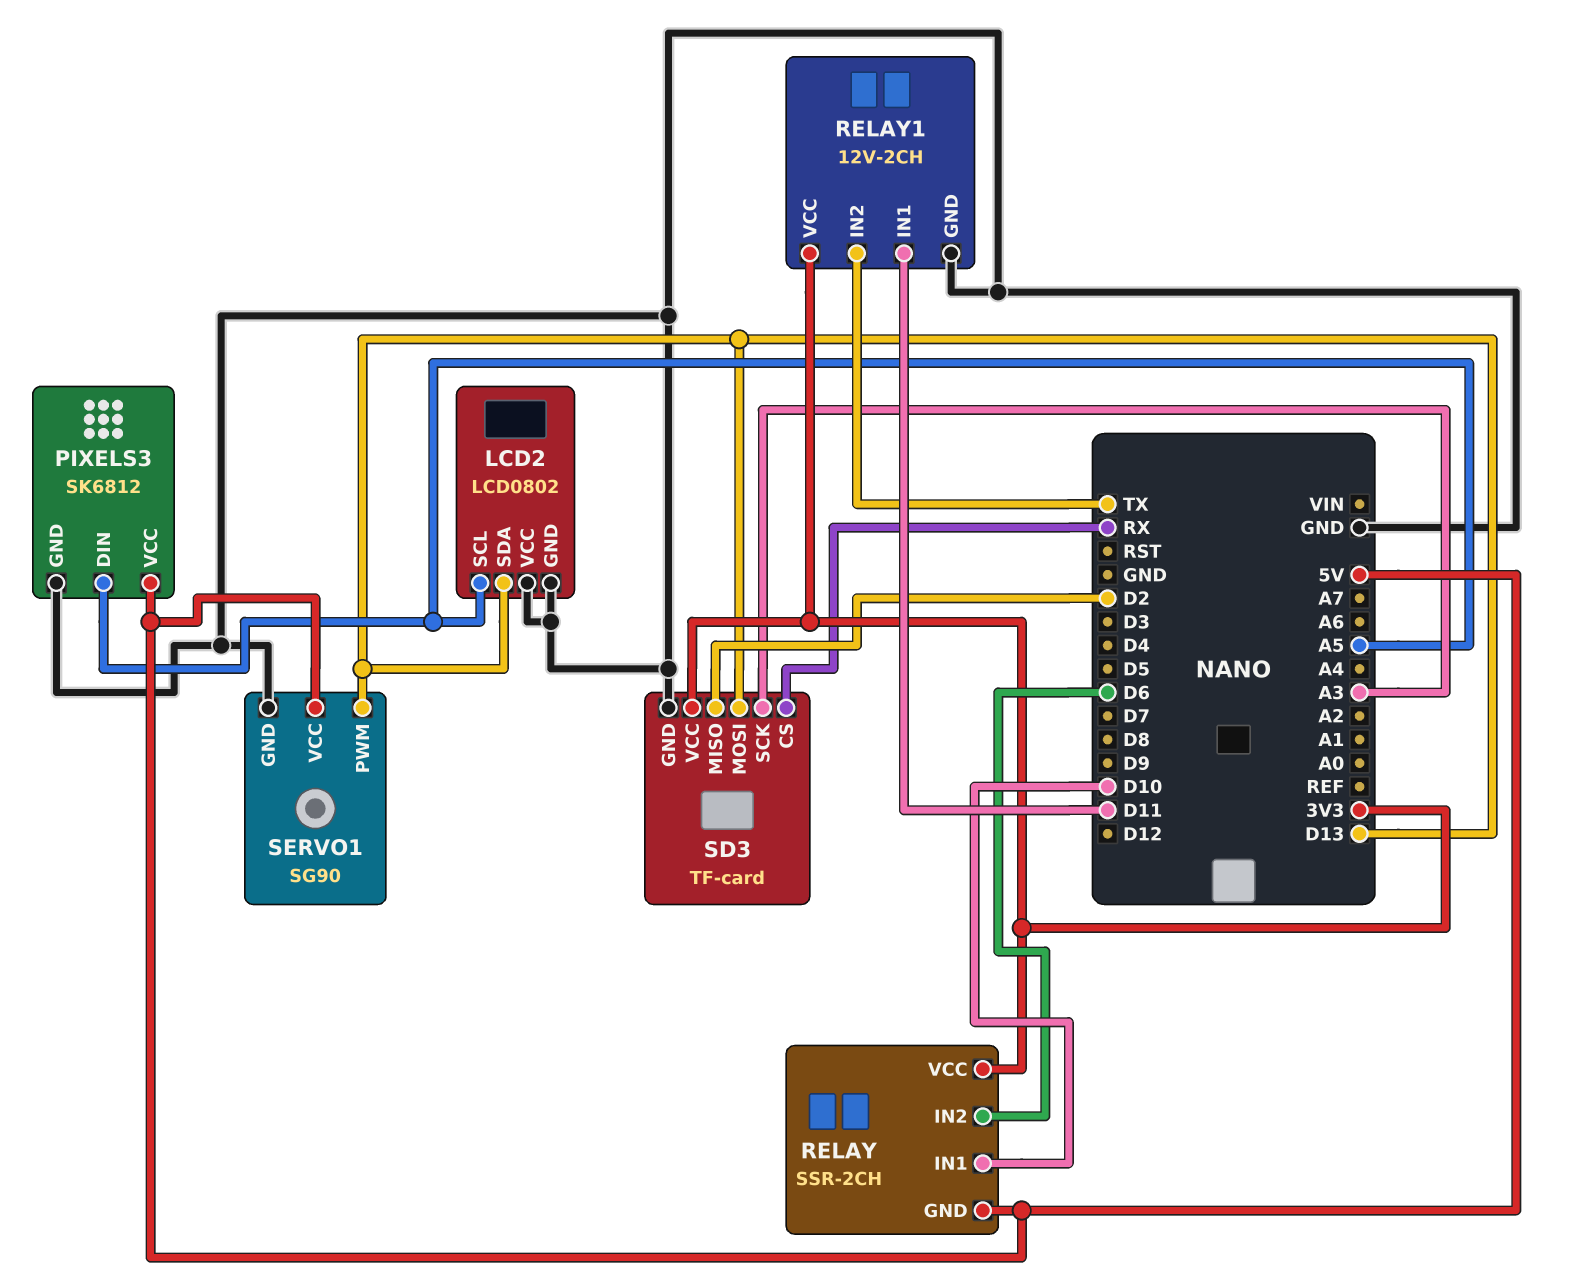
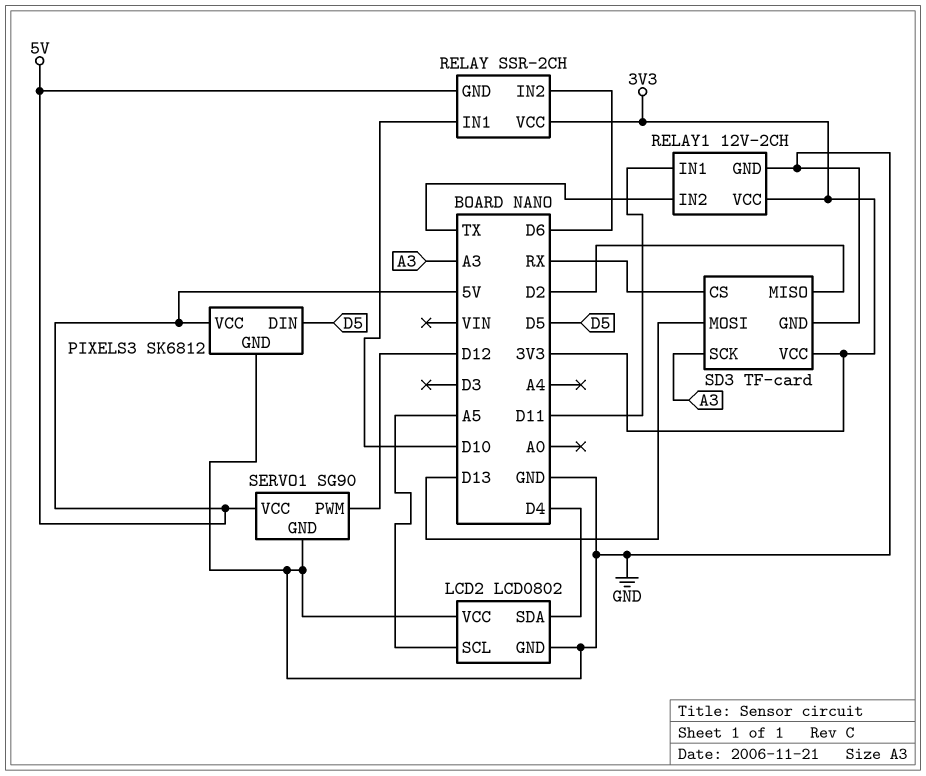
LCD2 pin SDA: D13 -> D4
PIXELS3 pin DIN: A5 -> D5
SERVO1 pin PWM: D13 -> D12

